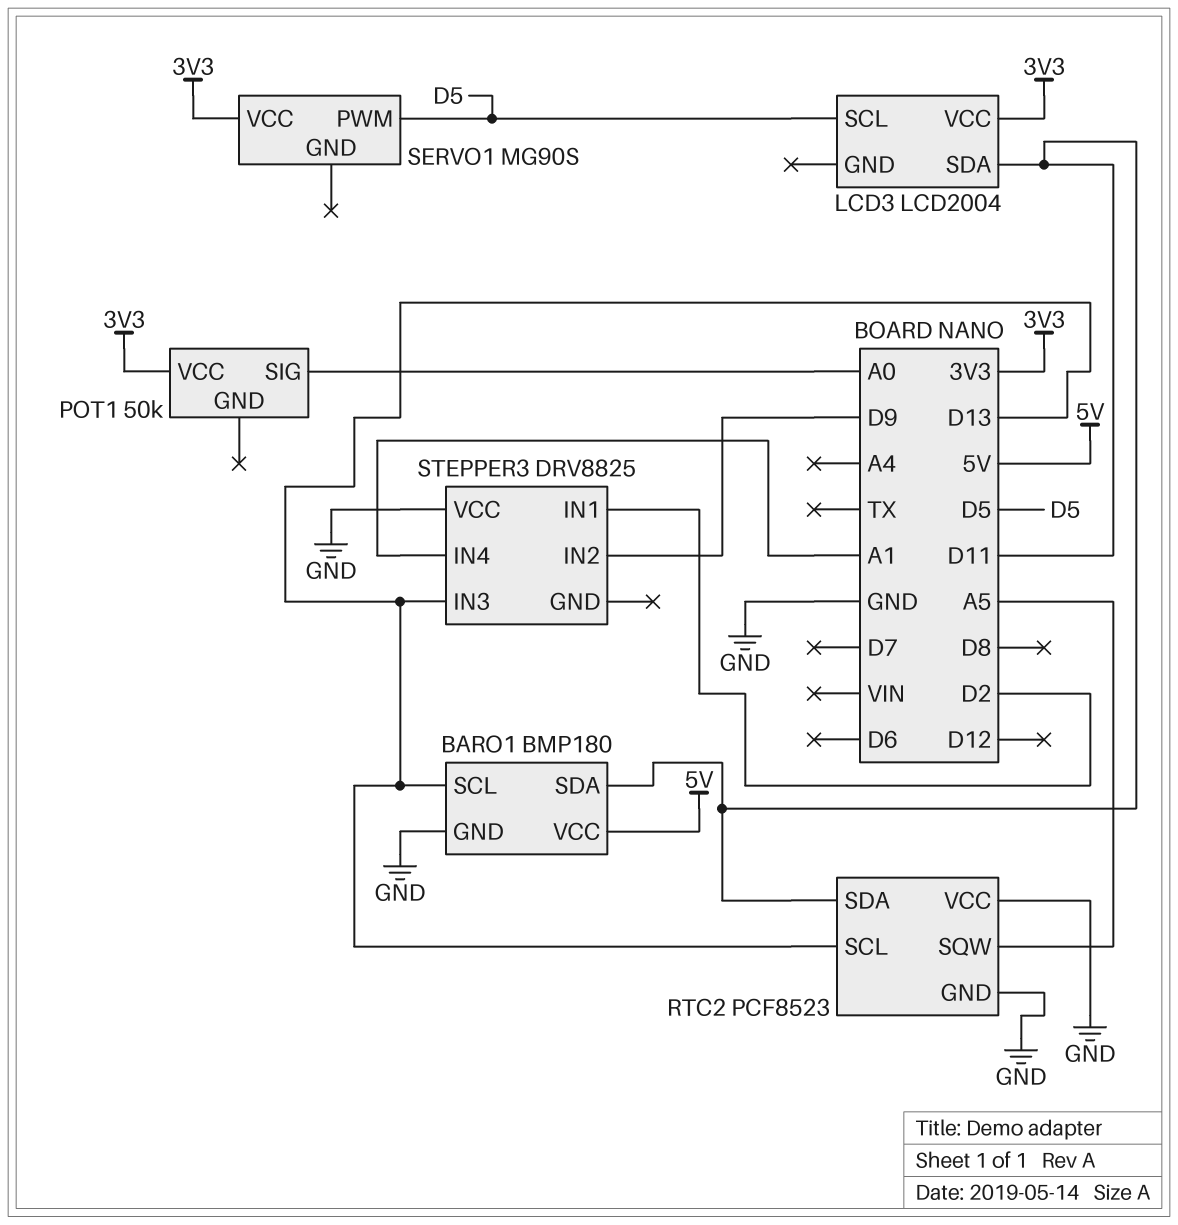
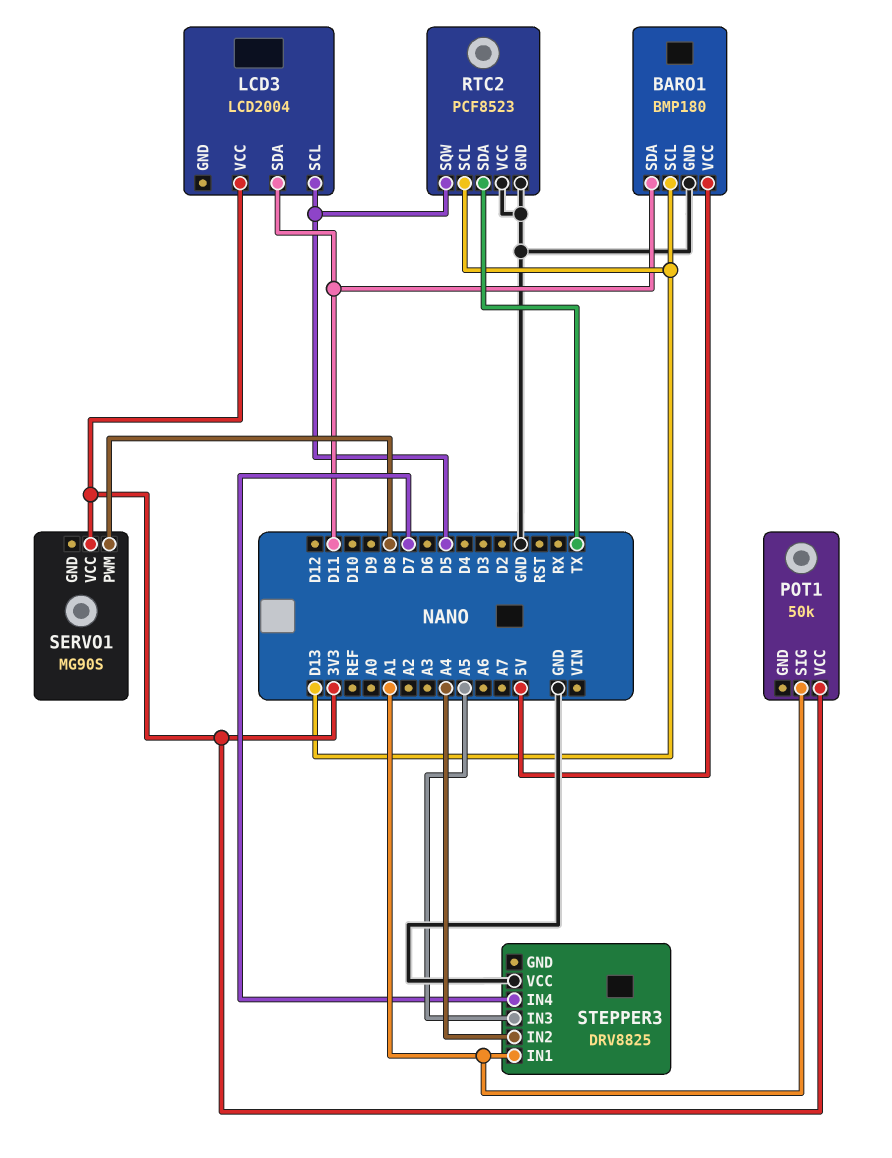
POT1 pin SIG: A0 -> A1
RTC2 pin SDA: D11 -> TX
RTC2 pin SQW: A5 -> D5
SERVO1 pin PWM: D5 -> D8
STEPPER3 pin IN1: D2 -> A1
STEPPER3 pin IN2: D9 -> A4
STEPPER3 pin IN3: D13 -> A5
STEPPER3 pin IN4: A1 -> D7

